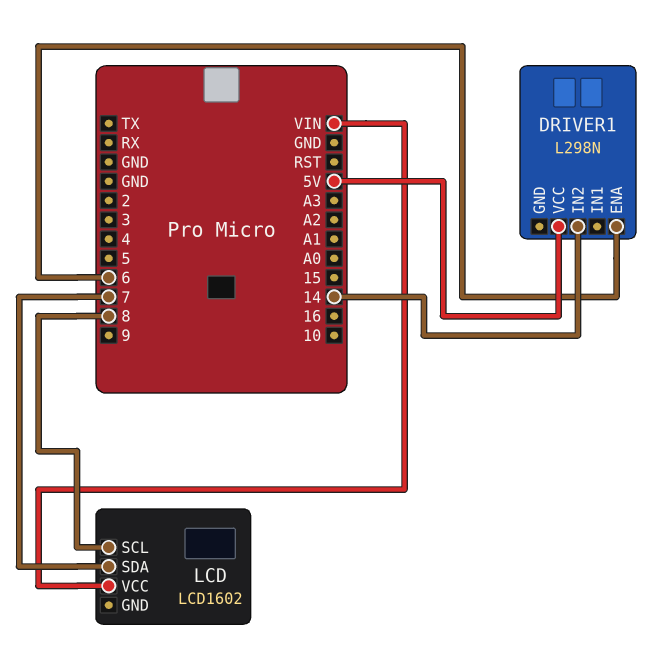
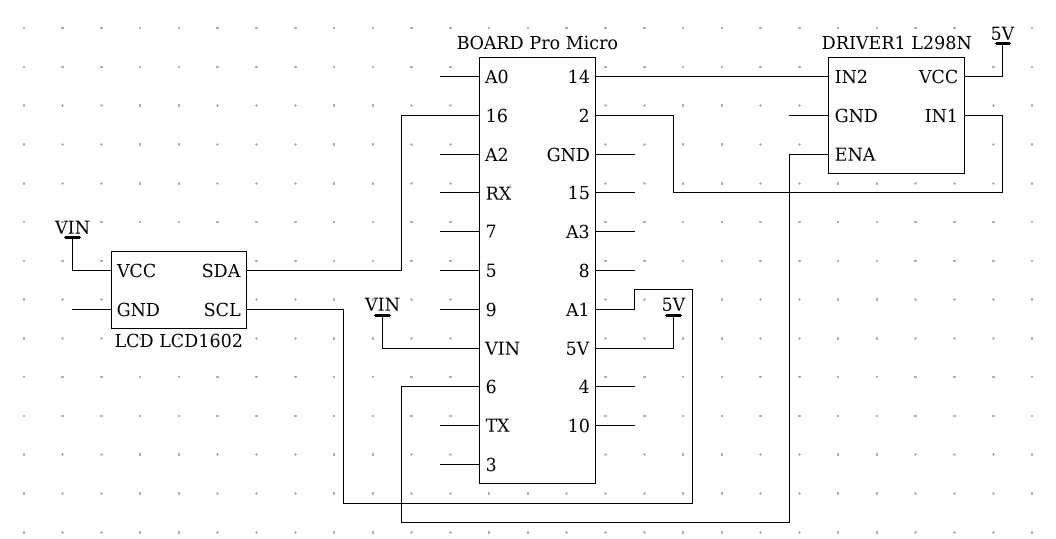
DRIVER1 pin IN1: none -> 2
LCD pin SCL: 8 -> A1
LCD pin SDA: 7 -> 16

